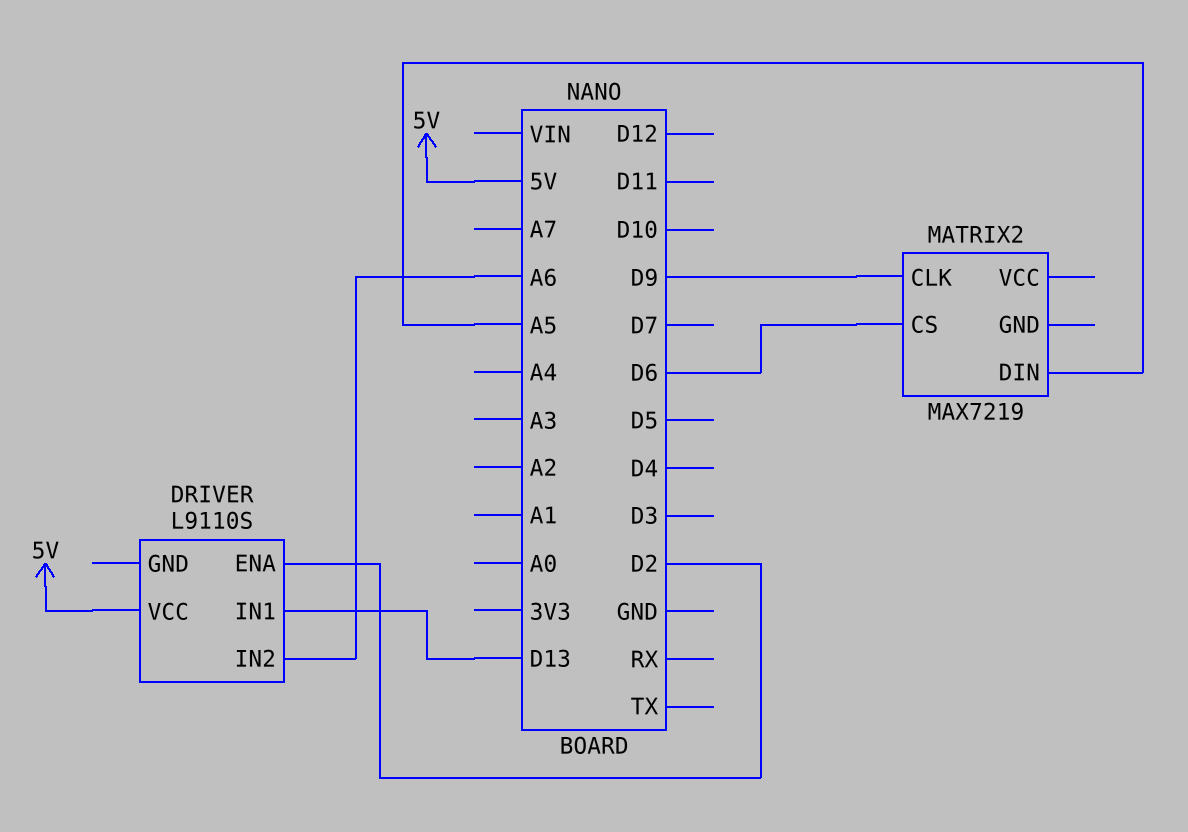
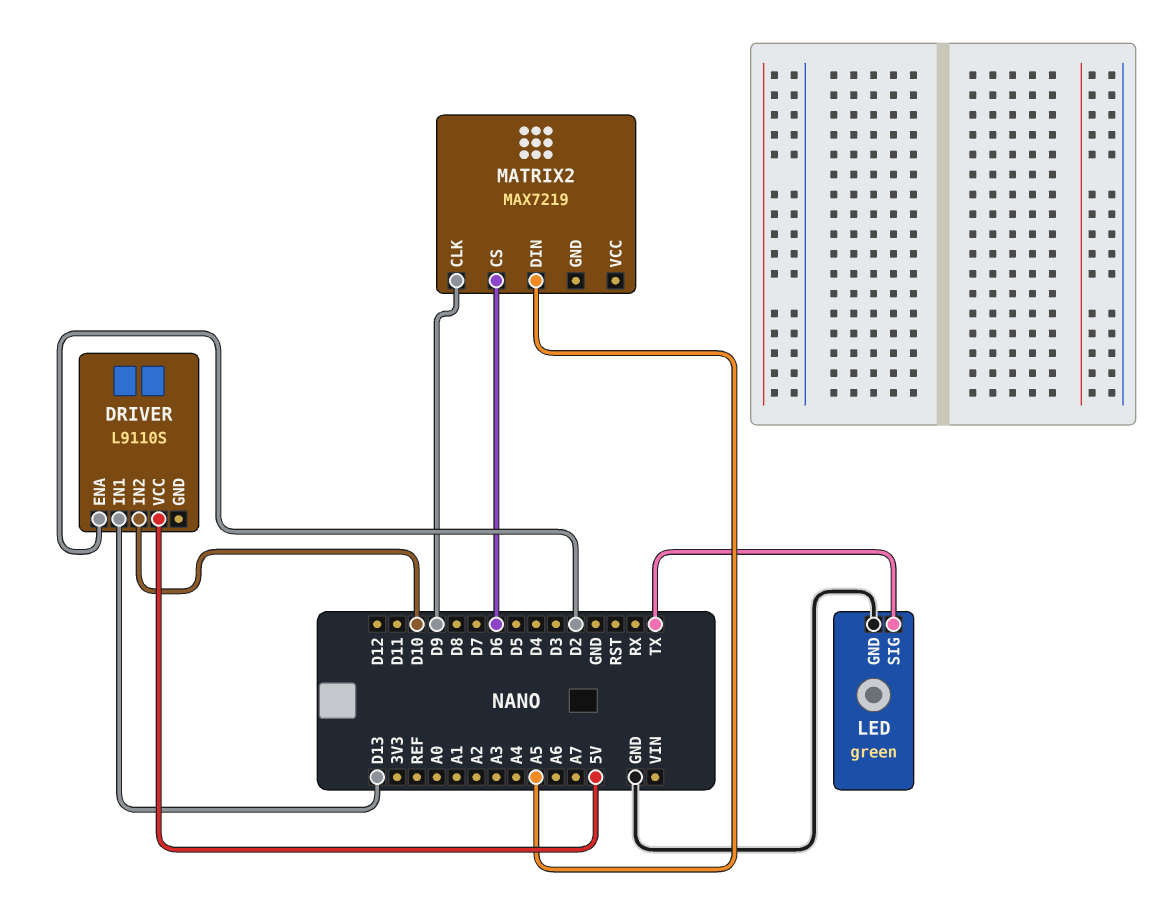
DRIVER pin IN2: A6 -> D10
LED: none -> green
LED pin GND: none -> GND
LED pin SIG: none -> TX

